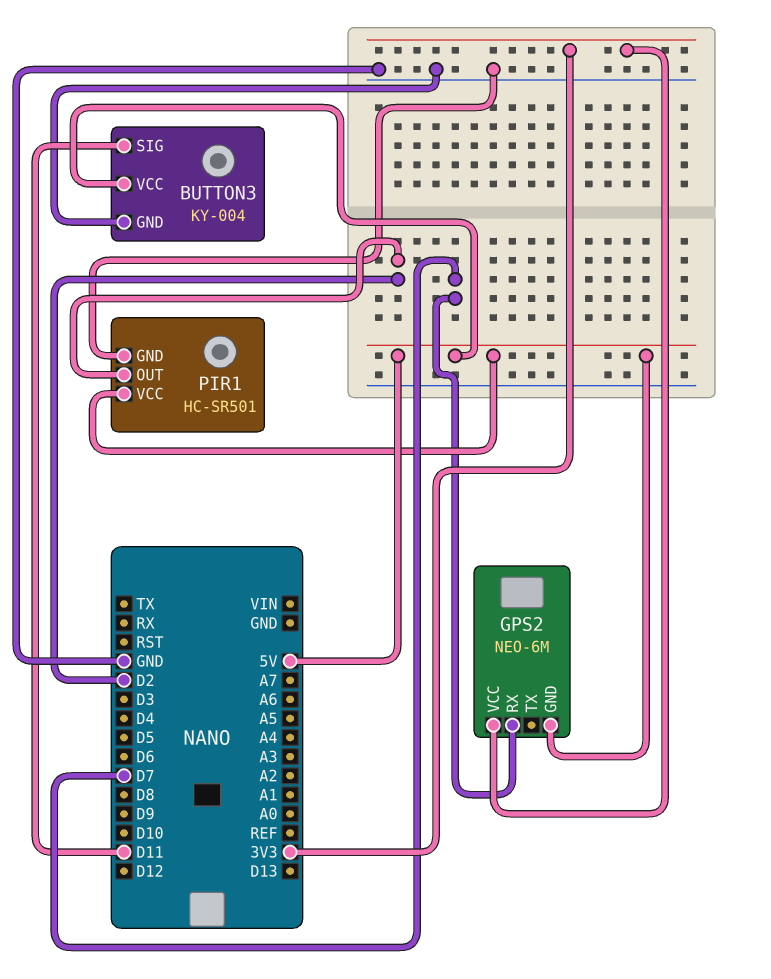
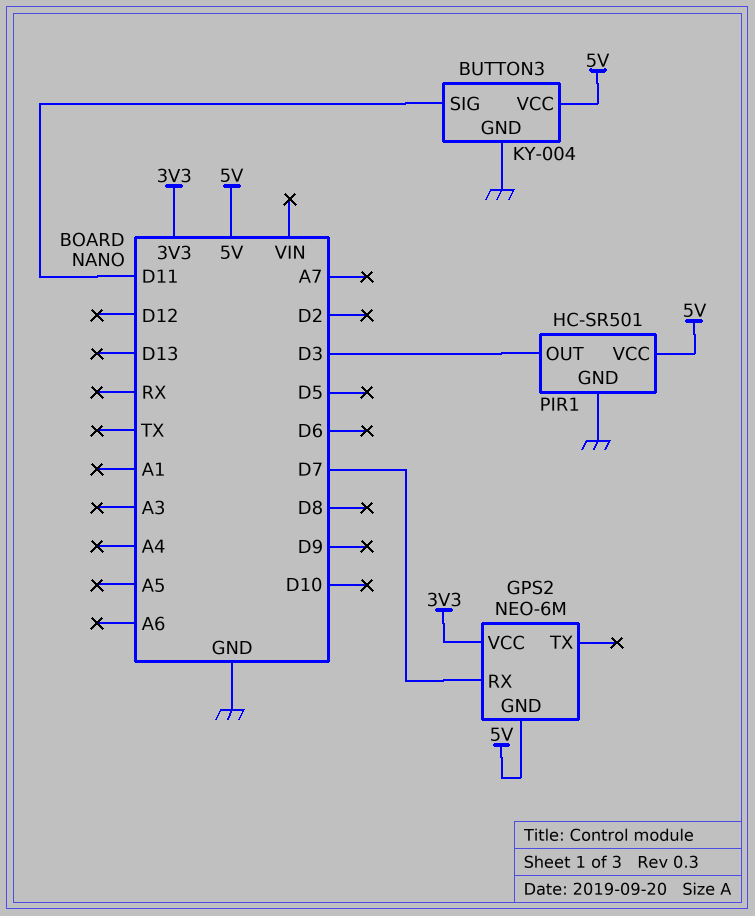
PIR1 pin OUT: D2 -> D3

